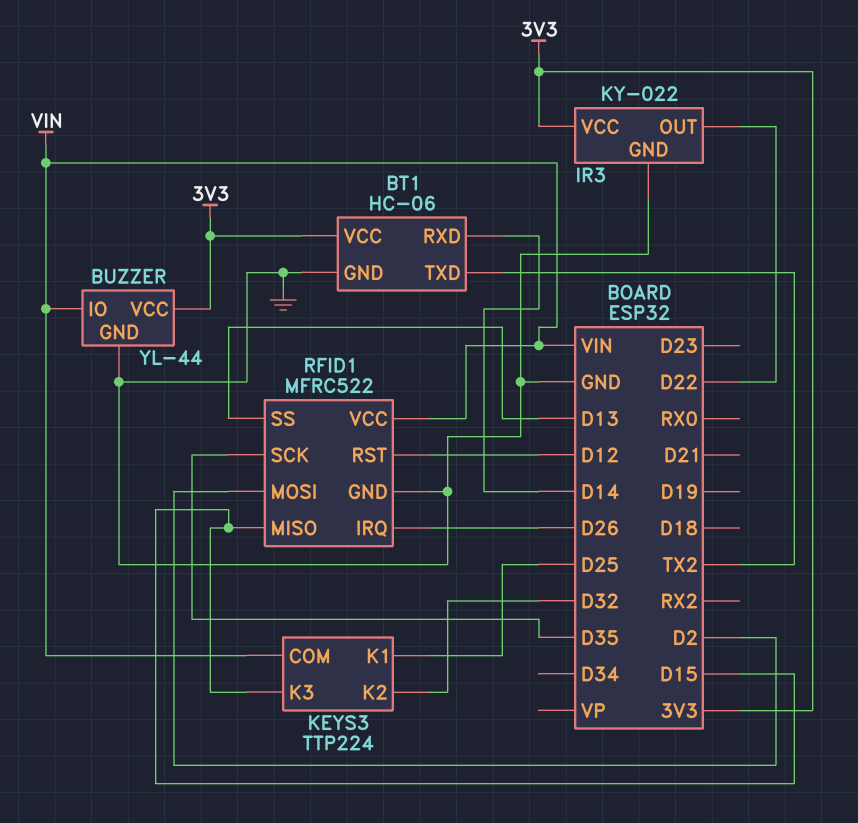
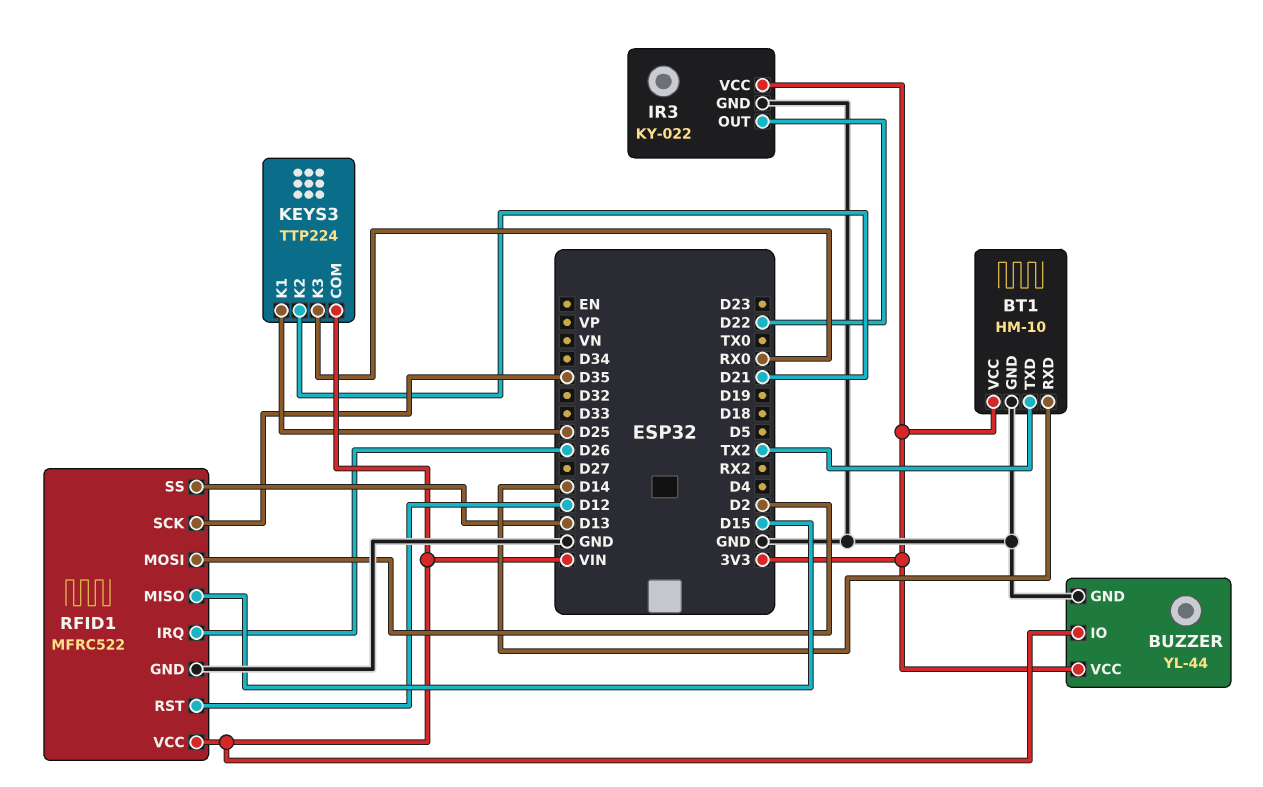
BT1: HC-06 -> HM-10
KEYS3 pin K2: D32 -> D21
KEYS3 pin K3: D15 -> RX0

